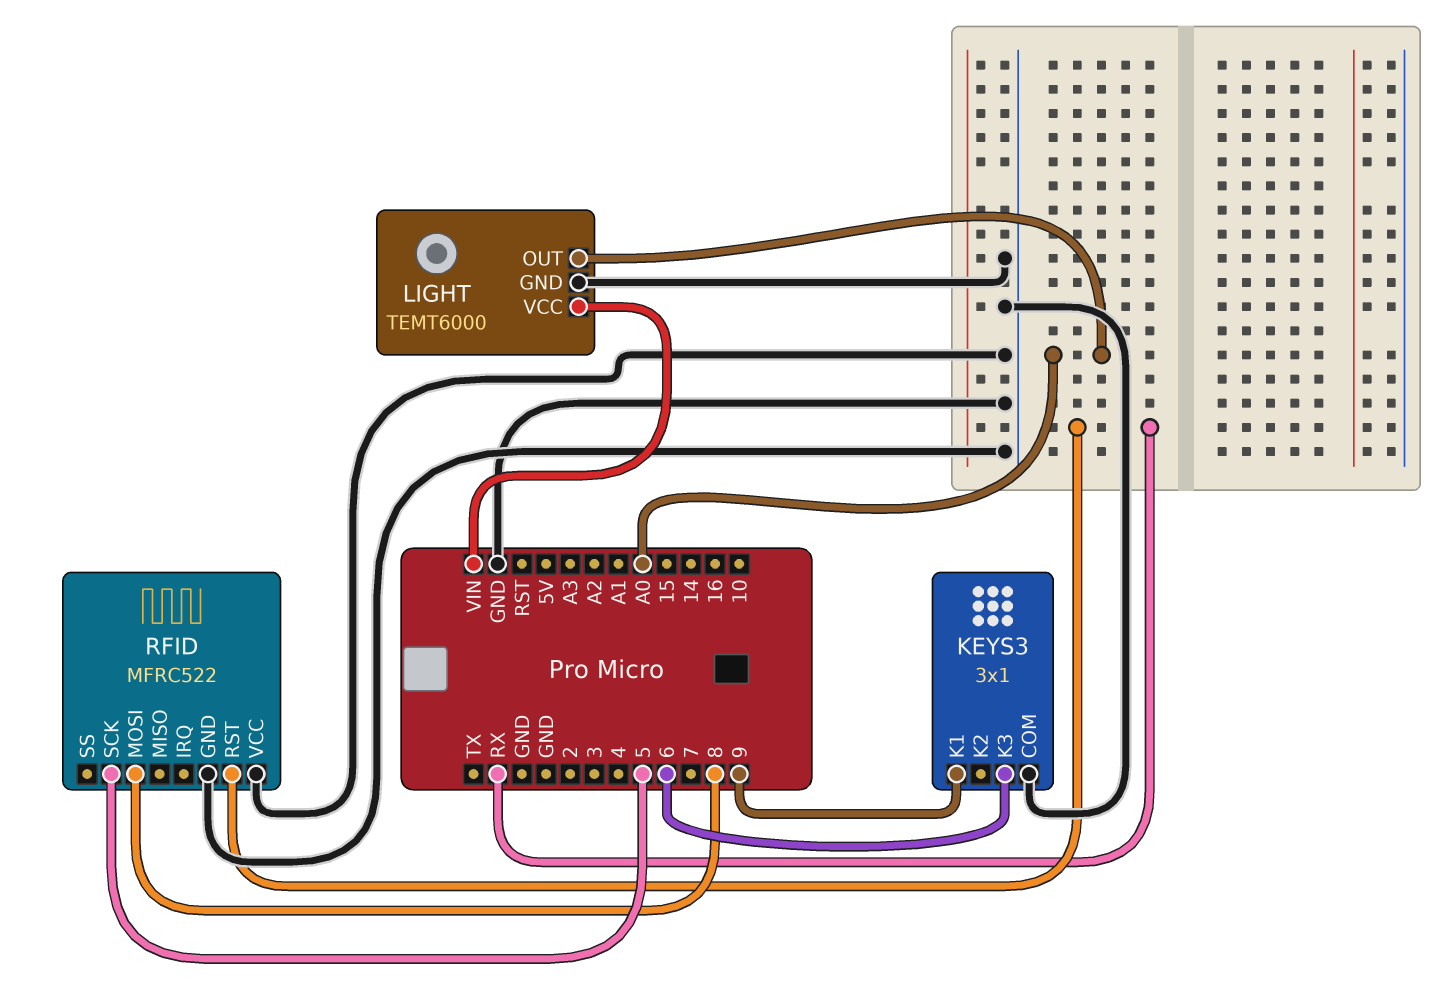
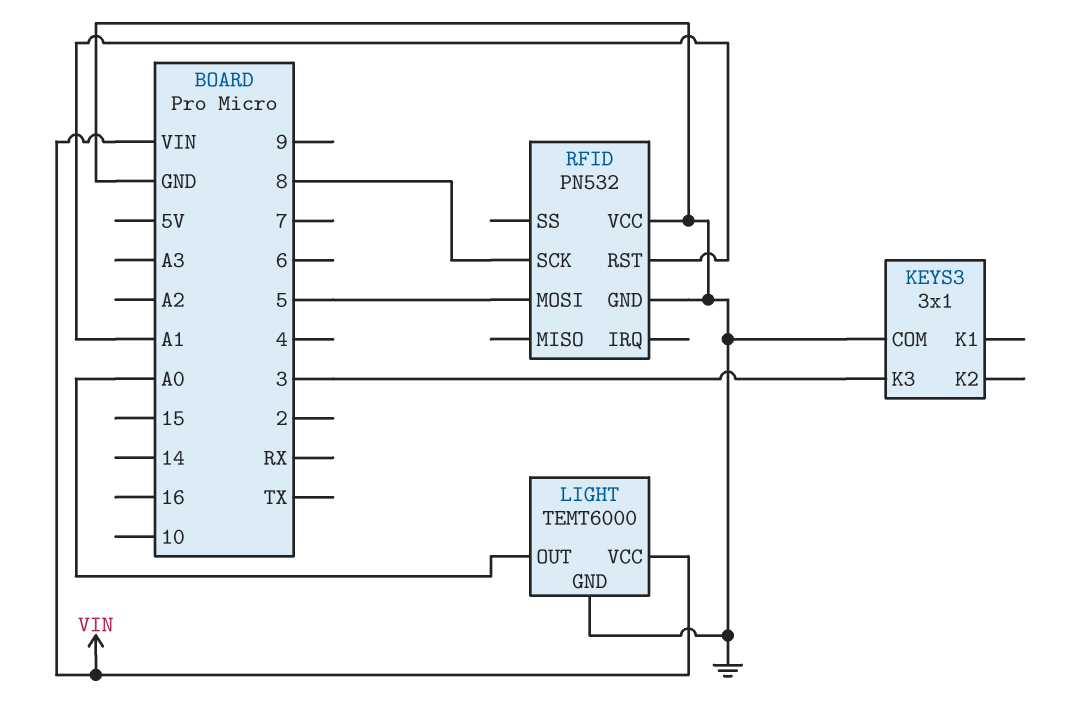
KEYS3 pin K1: 9 -> none
KEYS3 pin K3: 6 -> 3
RFID: MFRC522 -> PN532
RFID pin MOSI: 8 -> 5
RFID pin RST: RX -> A1
RFID pin SCK: 5 -> 8

